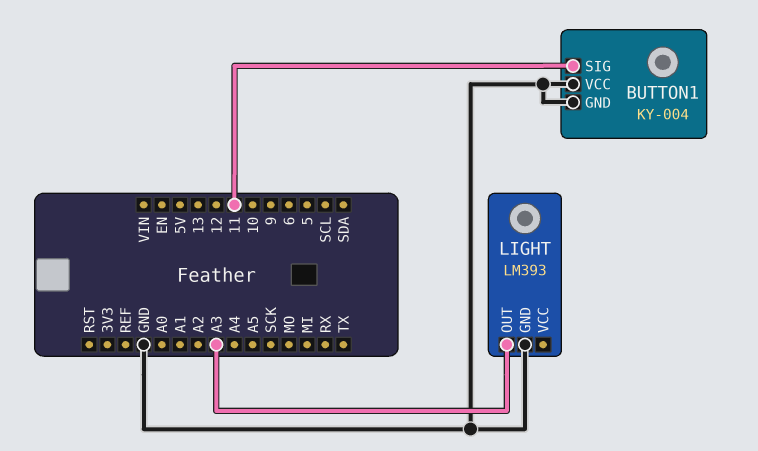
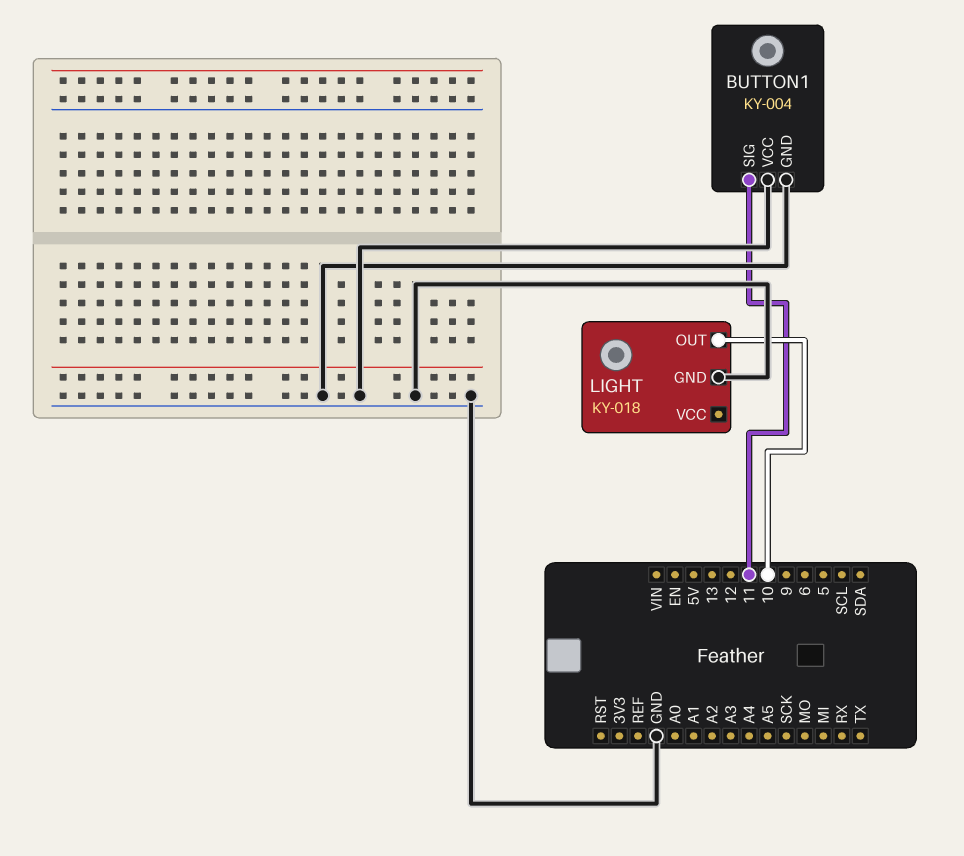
LIGHT: LM393 -> KY-018
LIGHT pin OUT: A3 -> 10

